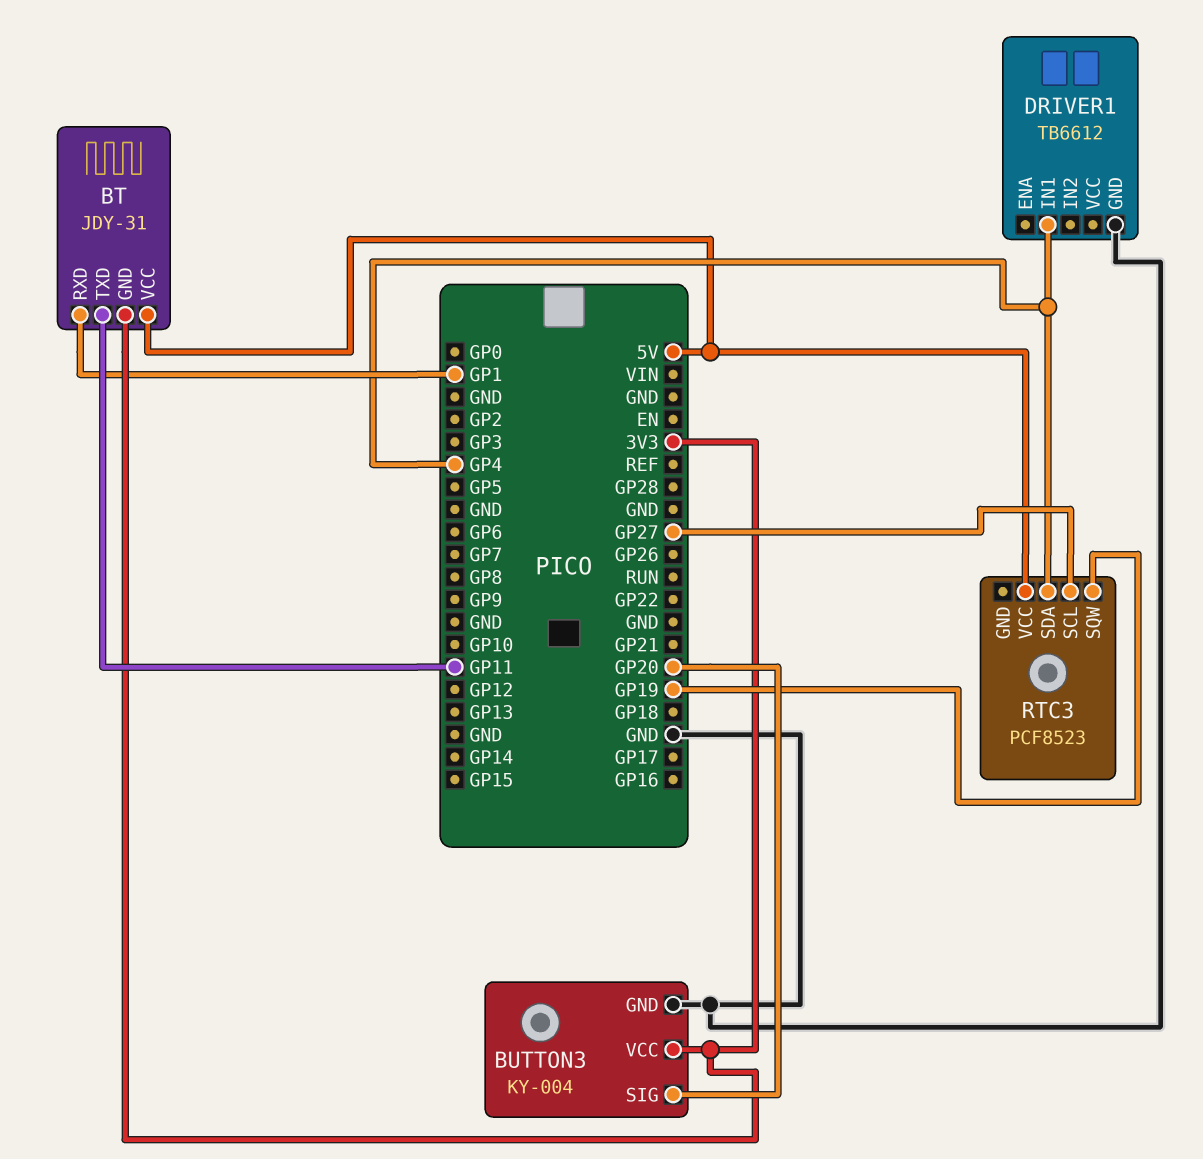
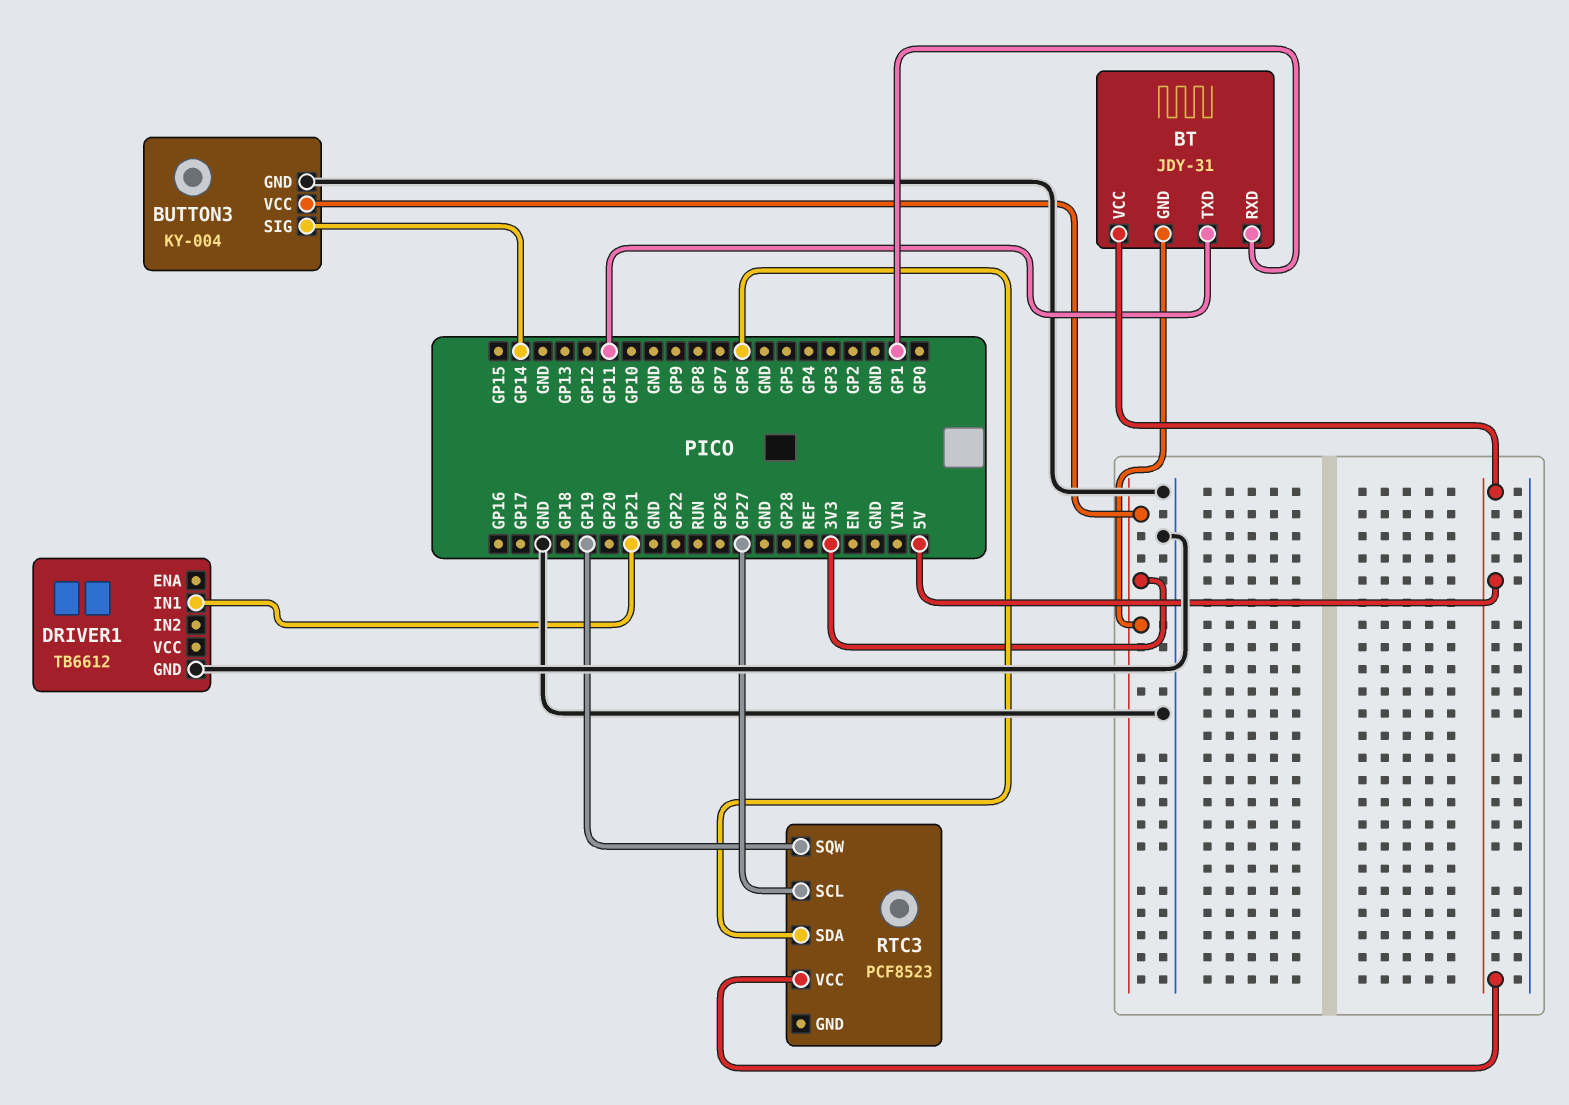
BUTTON3 pin SIG: GP20 -> GP14
DRIVER1 pin IN1: GP4 -> GP21
RTC3 pin SDA: GP4 -> GP6

